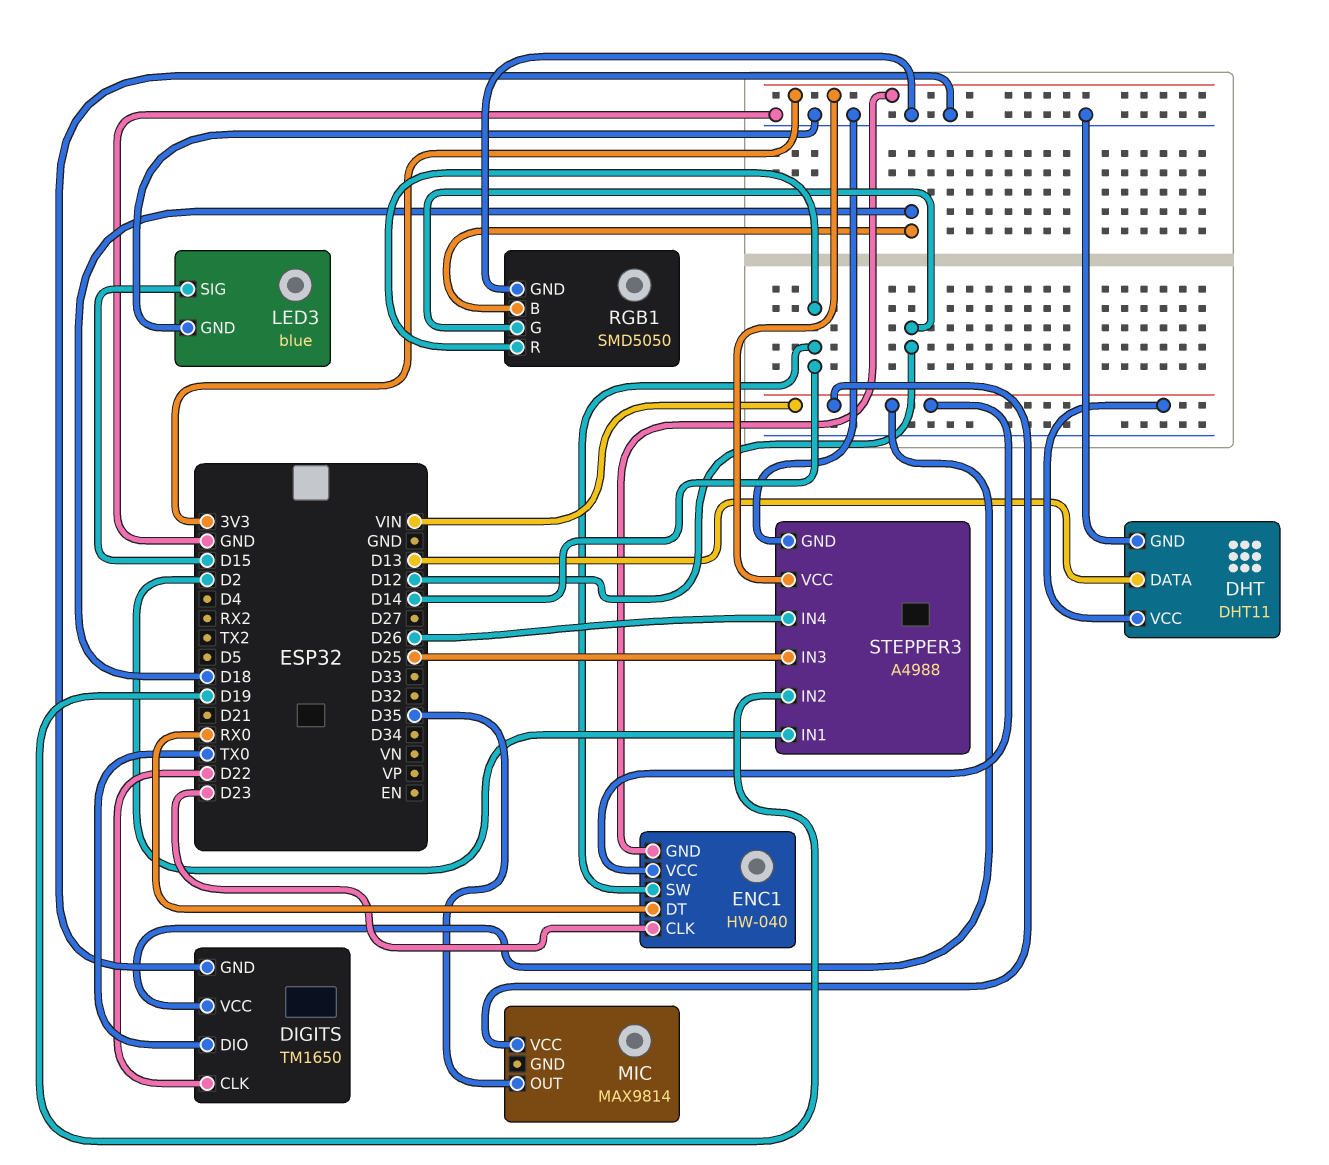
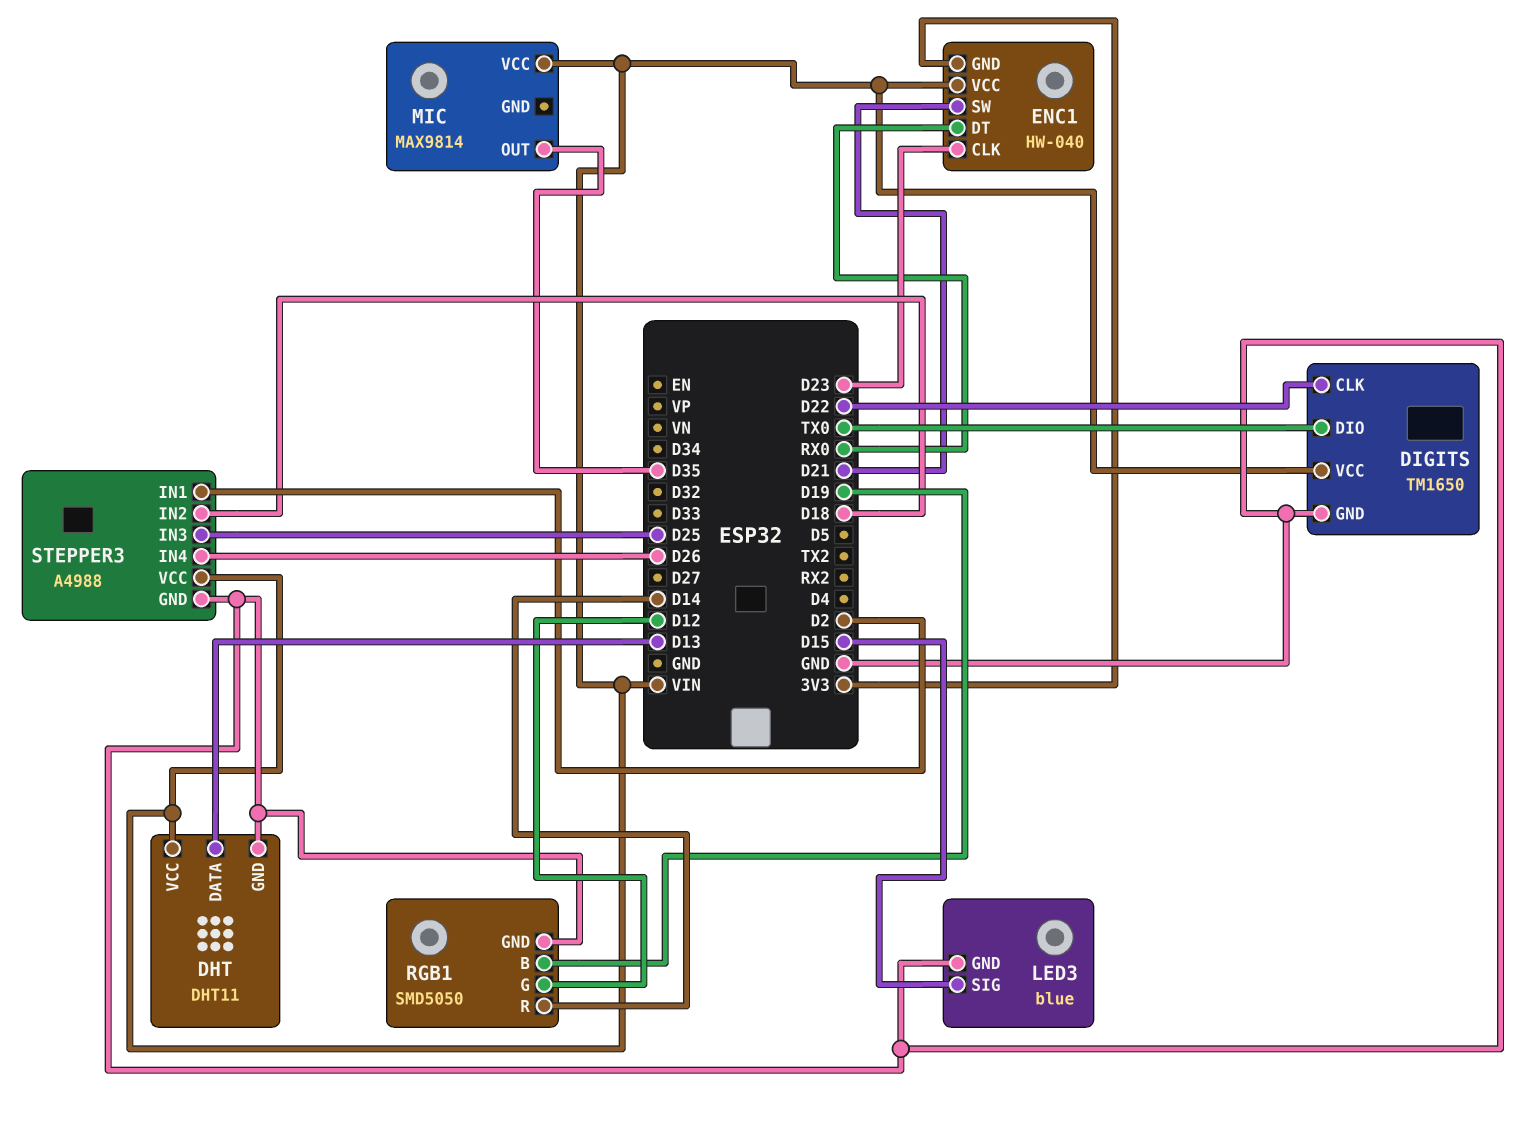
ENC1 pin SW: D14 -> D21
RGB1 pin B: D18 -> D19
STEPPER3 pin IN2: D19 -> D18
STEPPER3 pin VCC: 3V3 -> VIN

